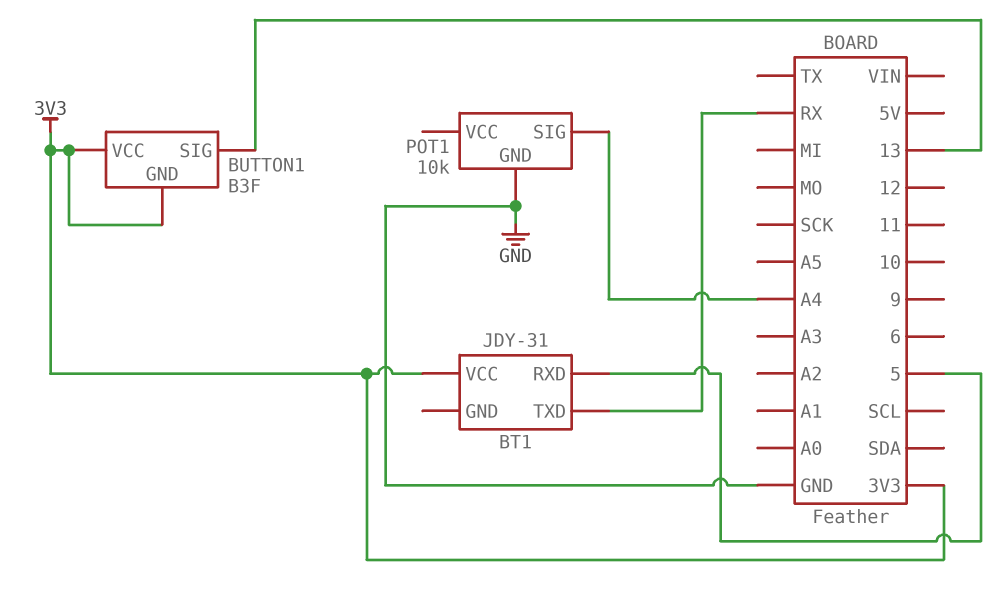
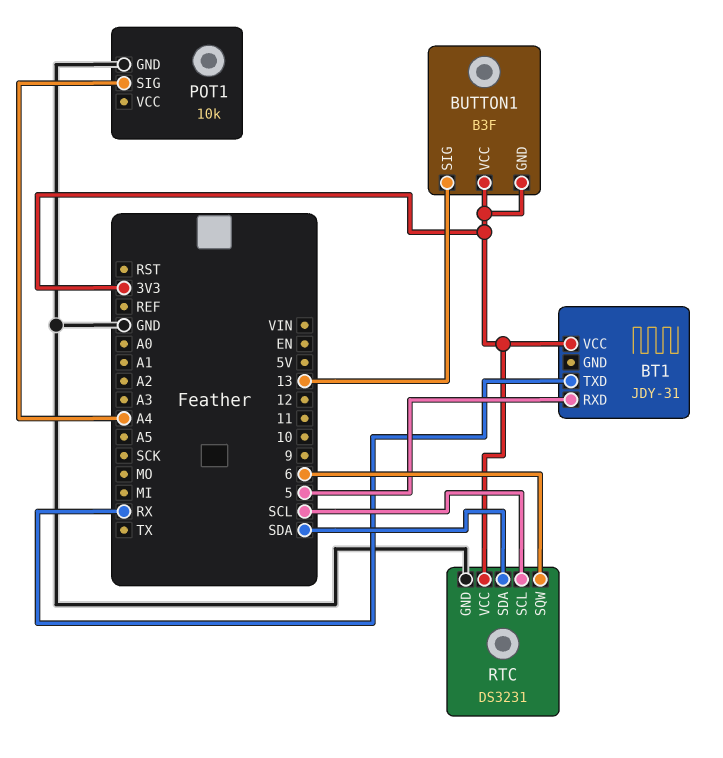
RTC: none -> DS3231
RTC pin GND: none -> GND
RTC pin SCL: none -> SCL
RTC pin SDA: none -> SDA
RTC pin SQW: none -> 6
RTC pin VCC: none -> 3V3

